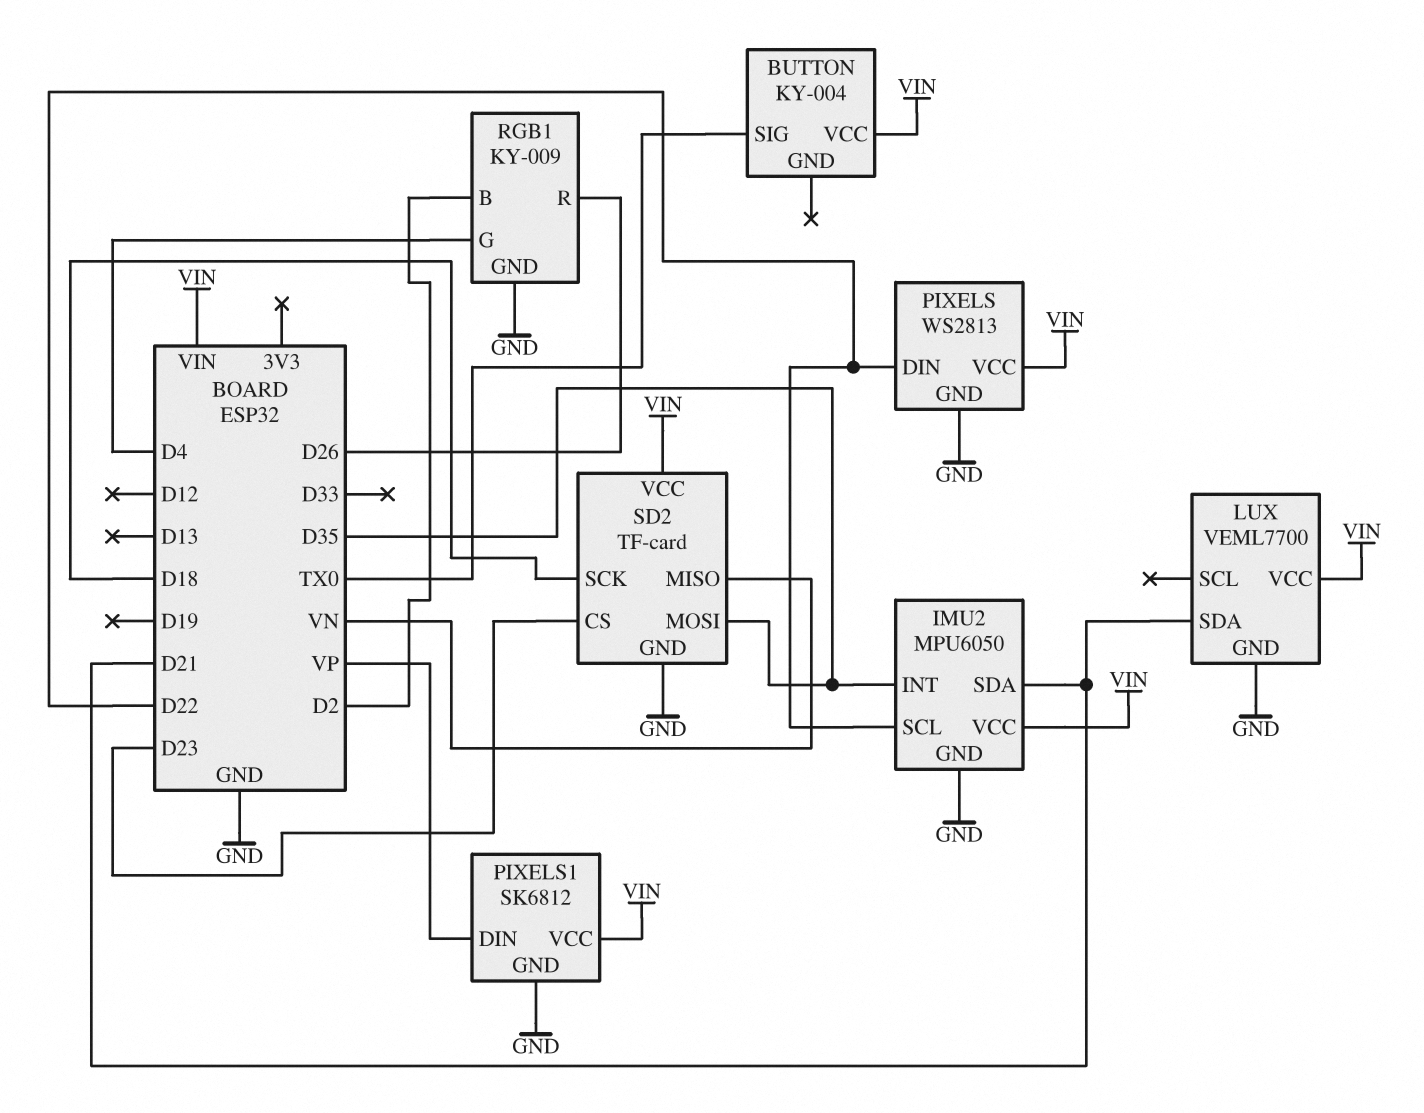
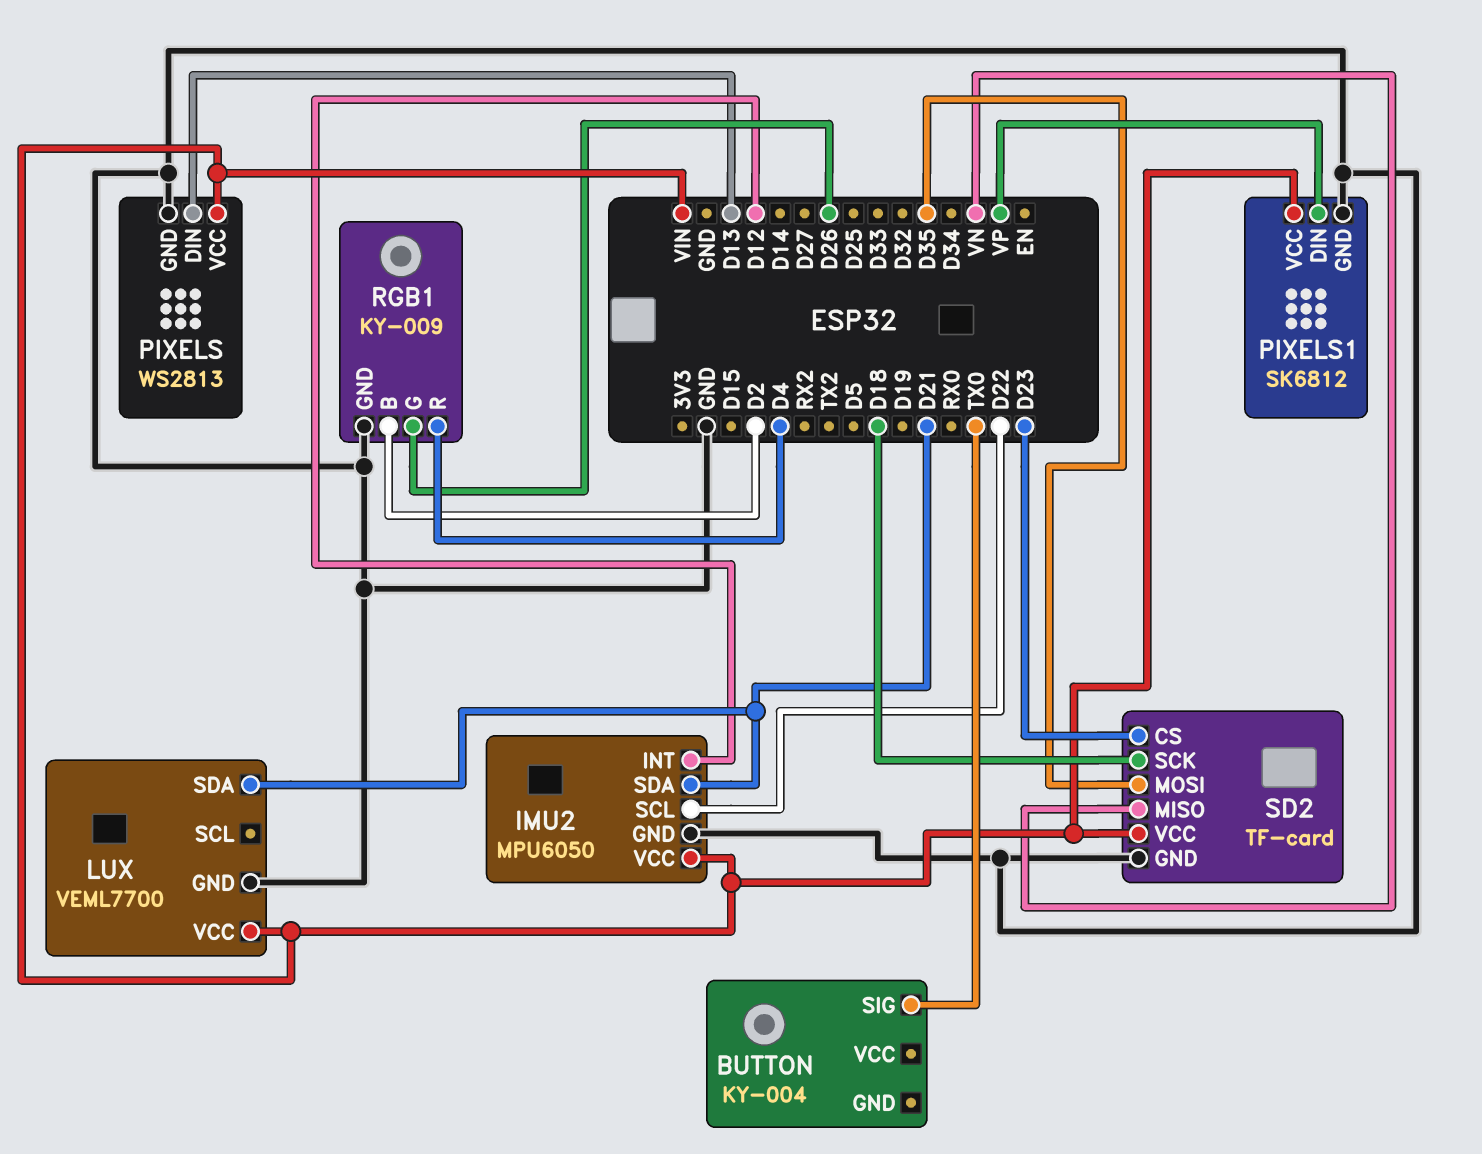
BUTTON pin VCC: VIN -> none
IMU2 pin INT: D35 -> D12
PIXELS pin DIN: D22 -> D13
RGB1 pin G: D4 -> D26
RGB1 pin R: D26 -> D4

